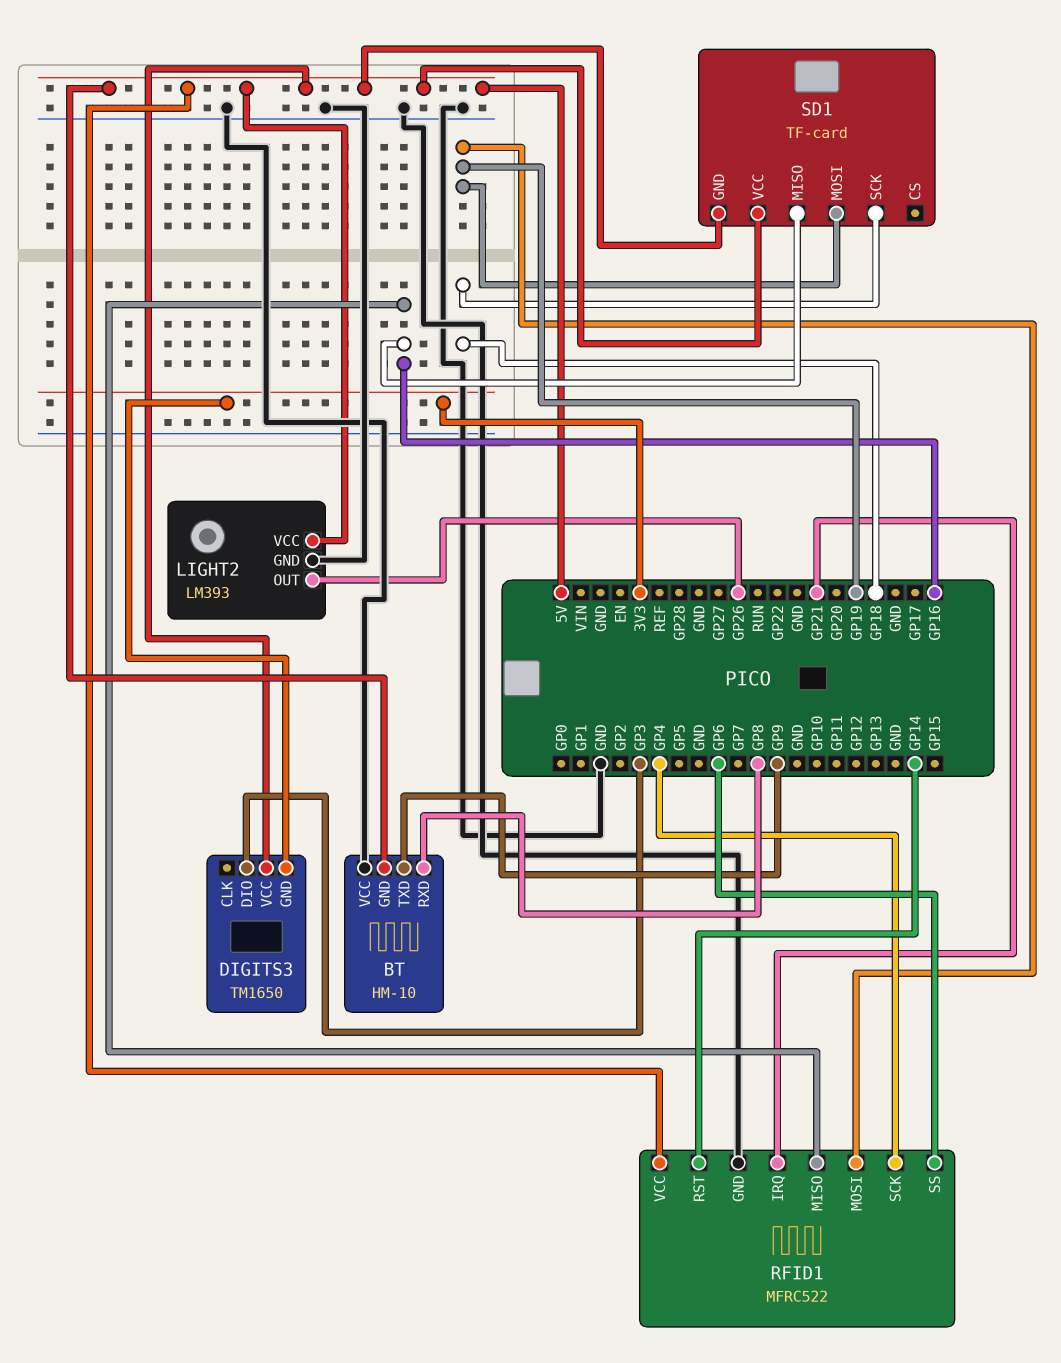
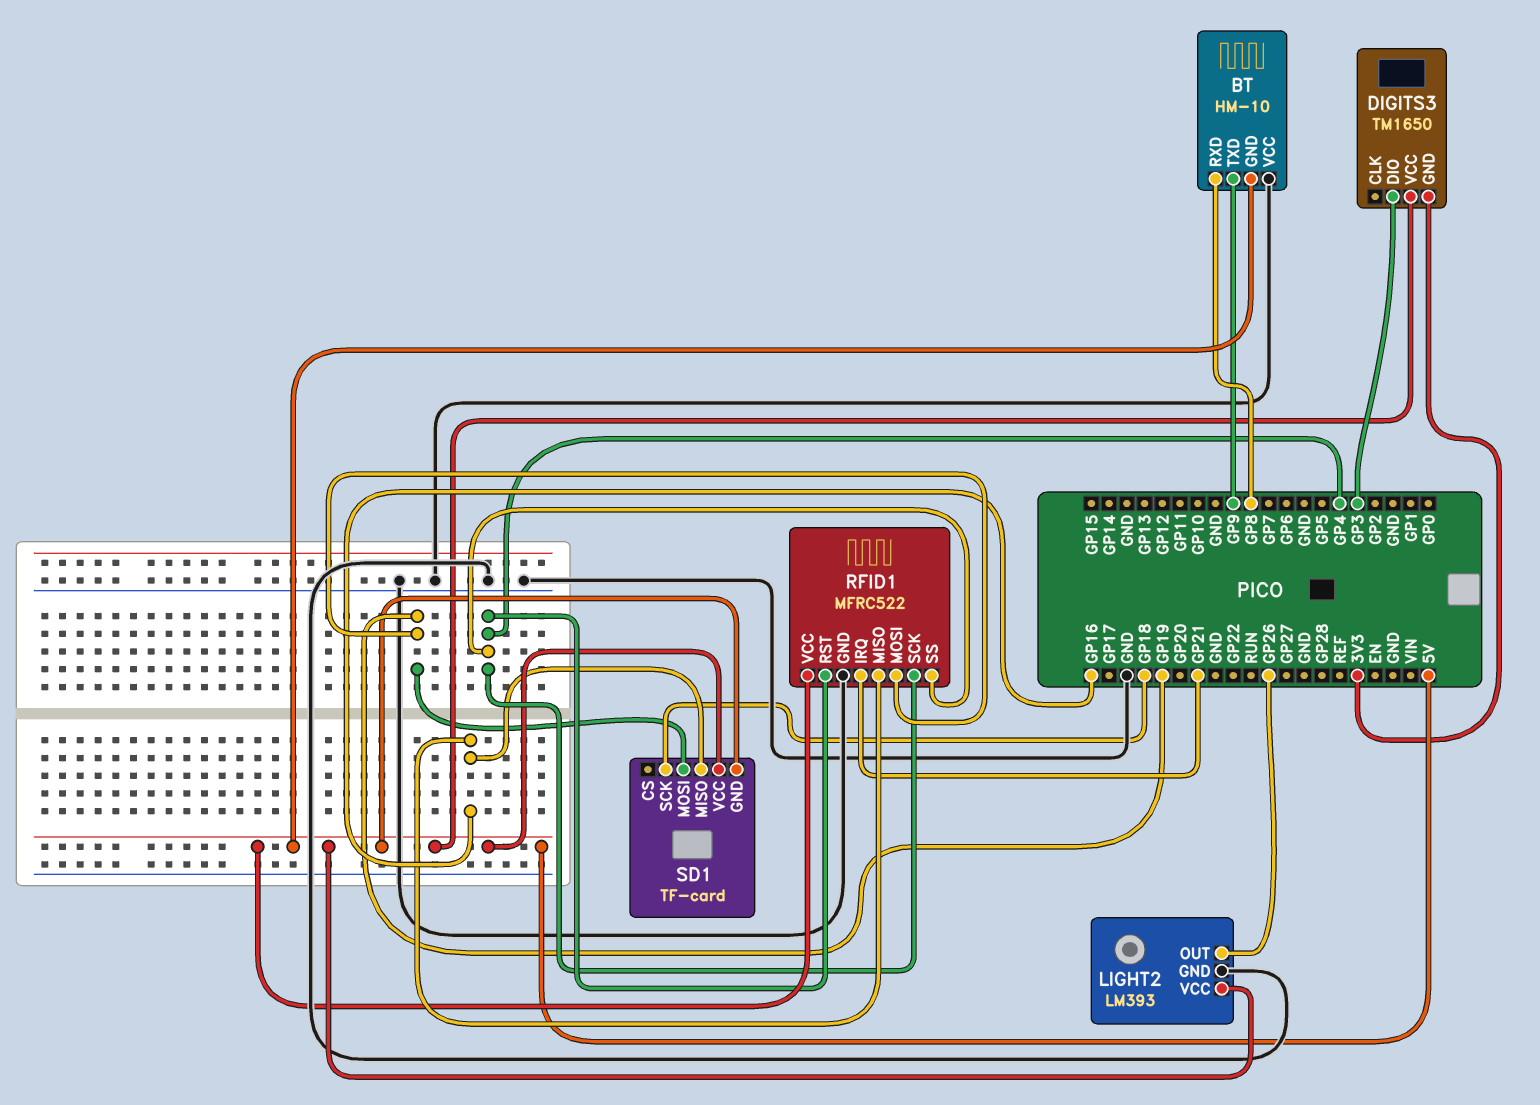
RFID1 pin RST: GP14 -> GP4
RFID1 pin SS: GP6 -> GP4

